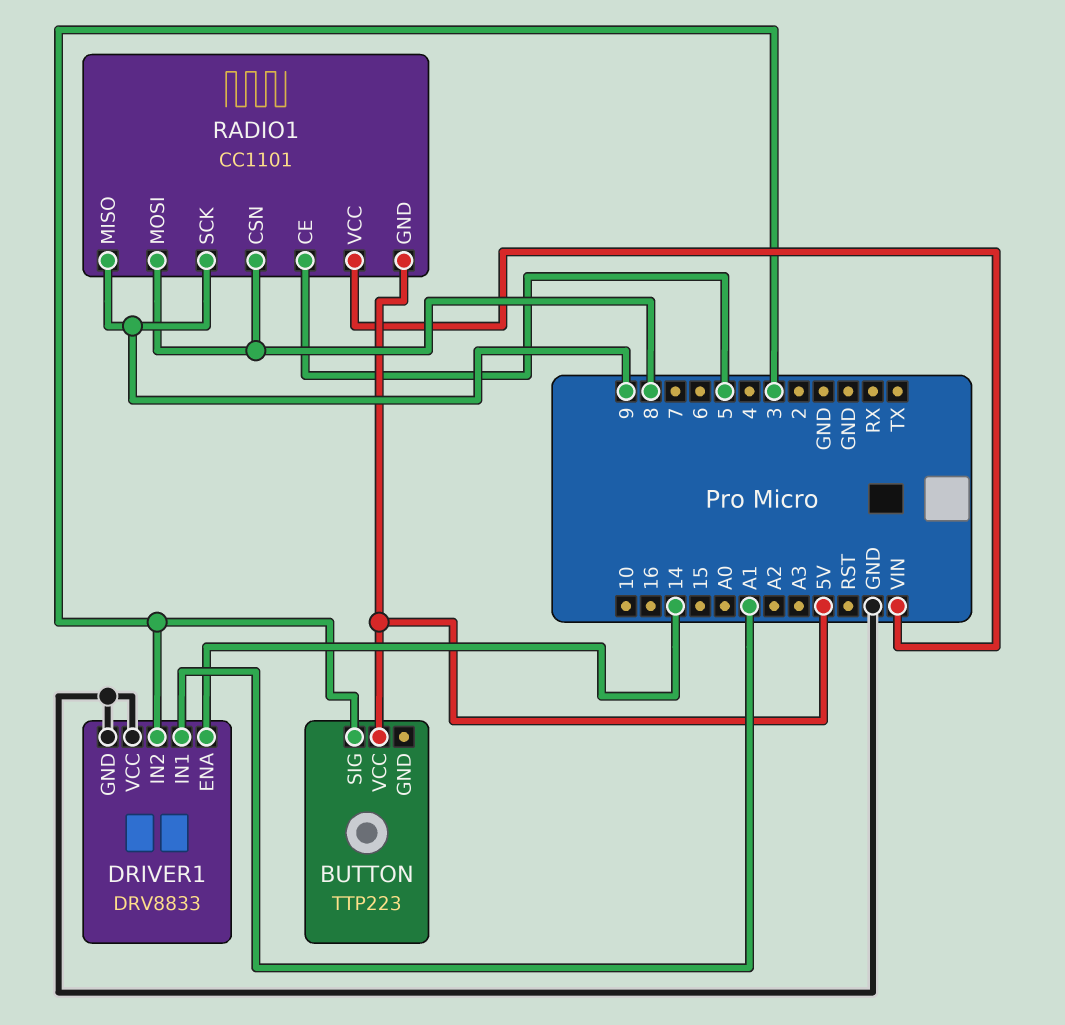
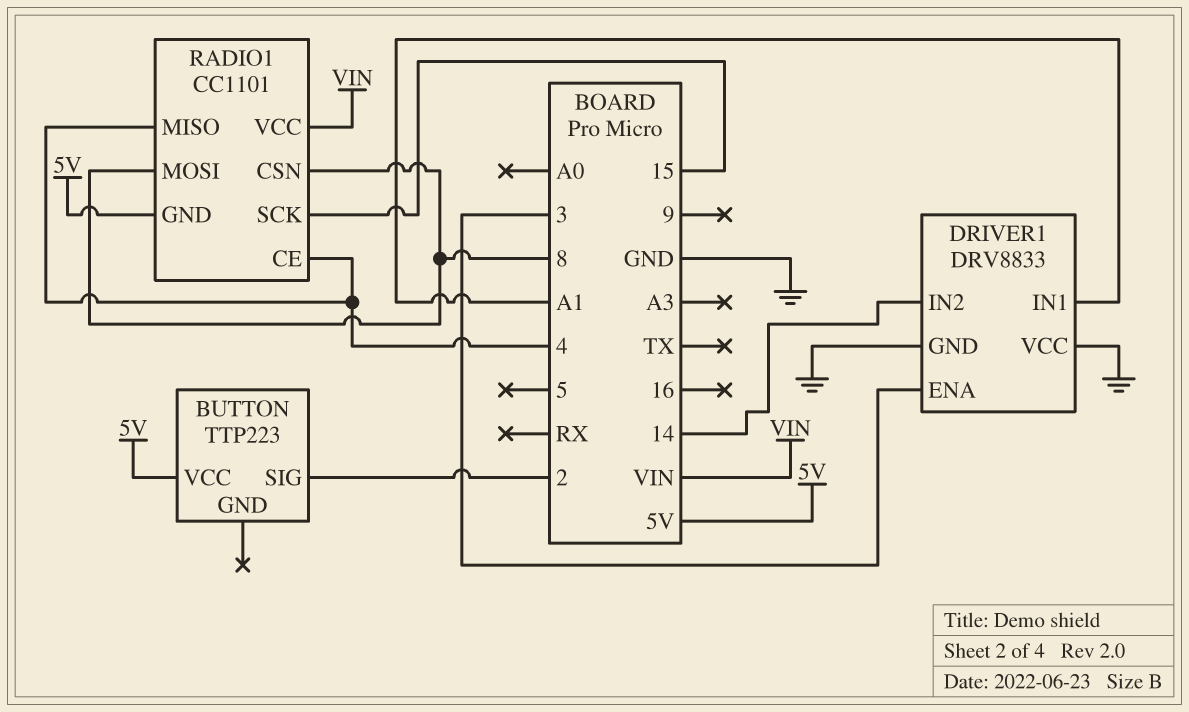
BUTTON pin SIG: 3 -> 2
DRIVER1 pin ENA: 14 -> 3
DRIVER1 pin IN2: 3 -> 14
RADIO1 pin CE: 5 -> 4
RADIO1 pin MISO: 9 -> 4
RADIO1 pin SCK: 9 -> 15

